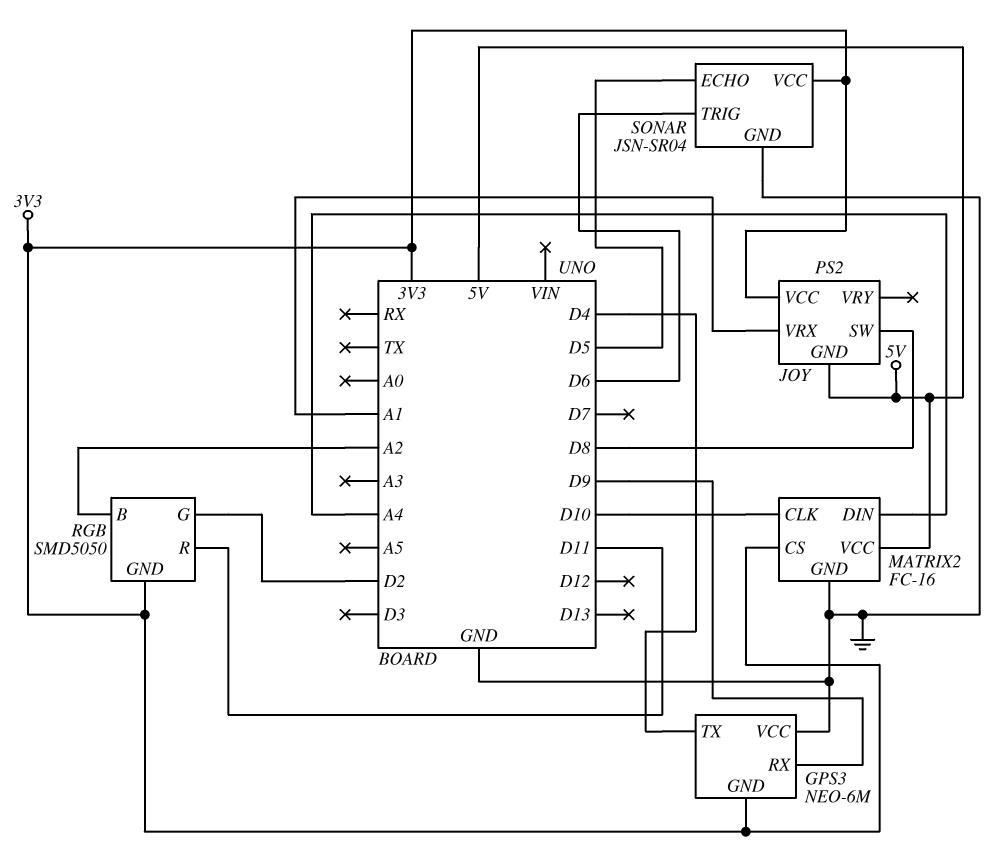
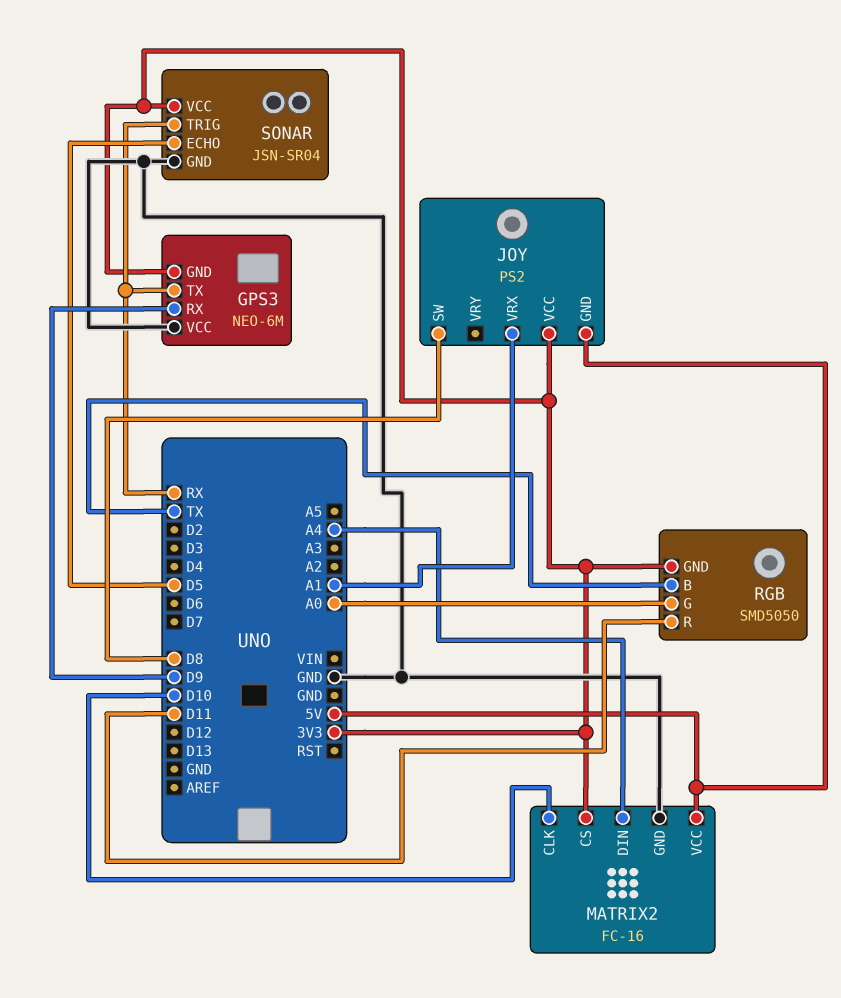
GPS3 pin TX: D4 -> RX
RGB pin B: A2 -> TX
RGB pin G: D2 -> A0
SONAR pin TRIG: D6 -> RX

